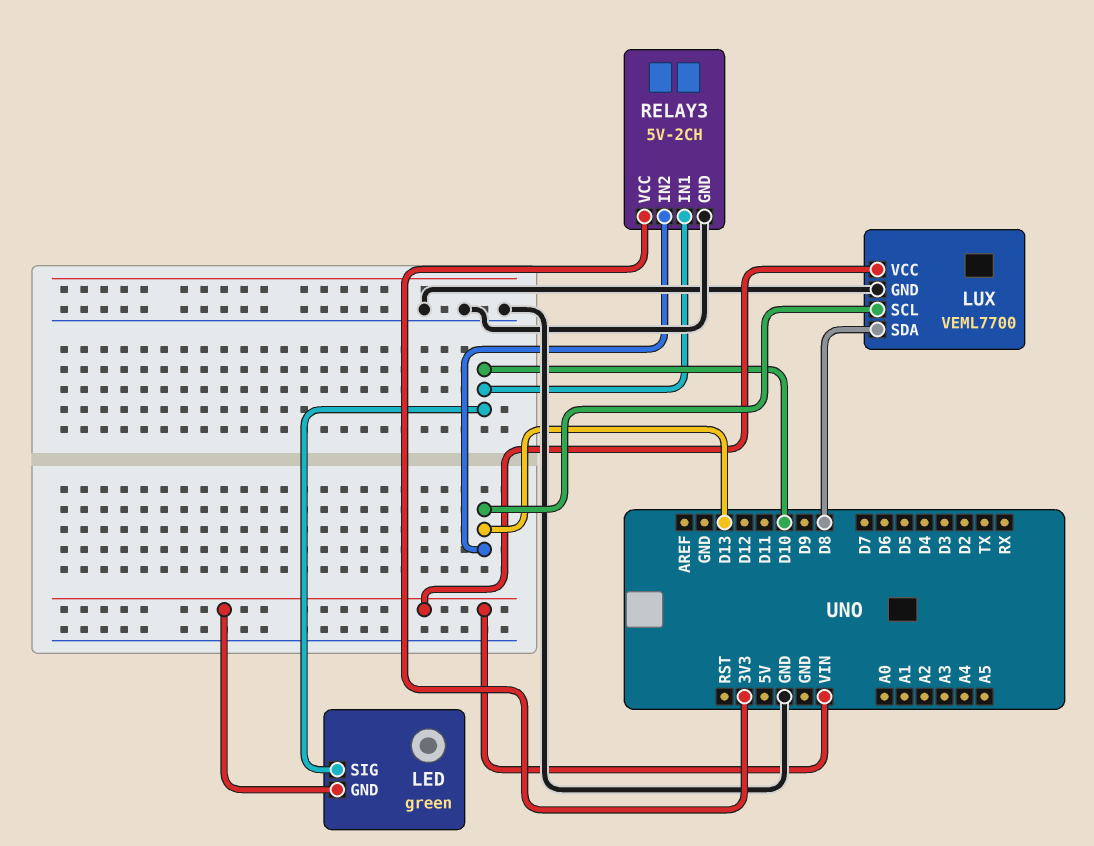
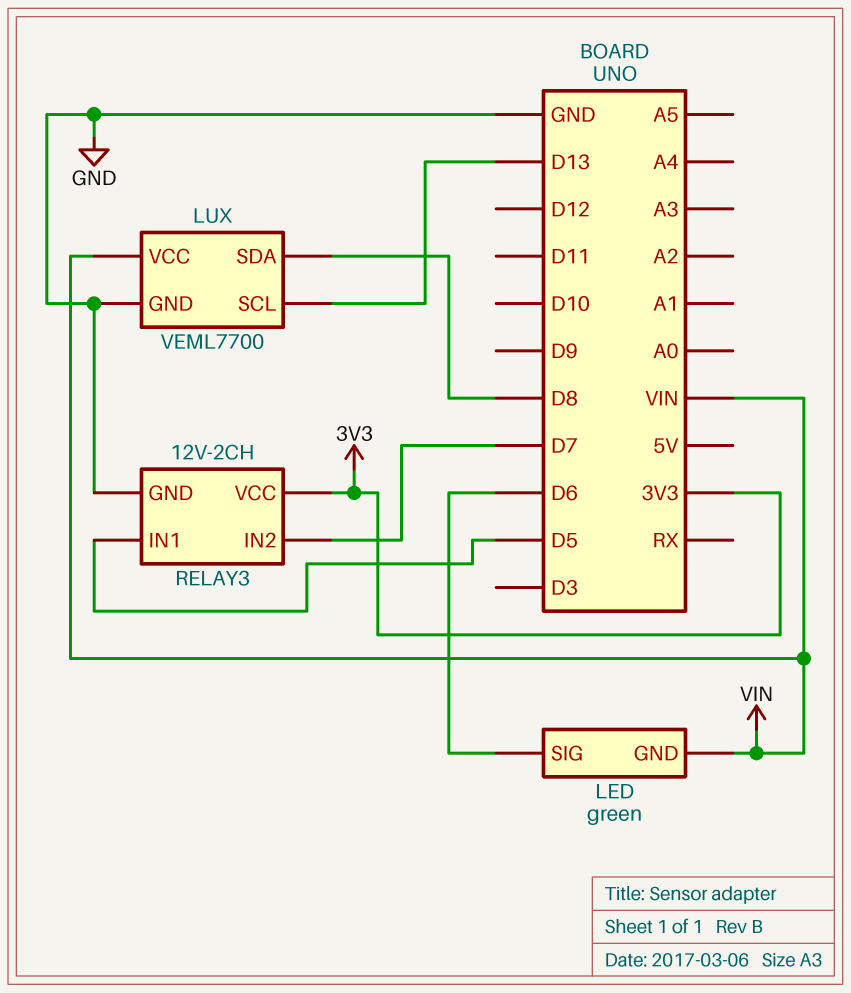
LED pin SIG: D10 -> D6
RELAY3: 5V-2CH -> 12V-2CH
RELAY3 pin IN1: D10 -> D5
RELAY3 pin IN2: D13 -> D7

